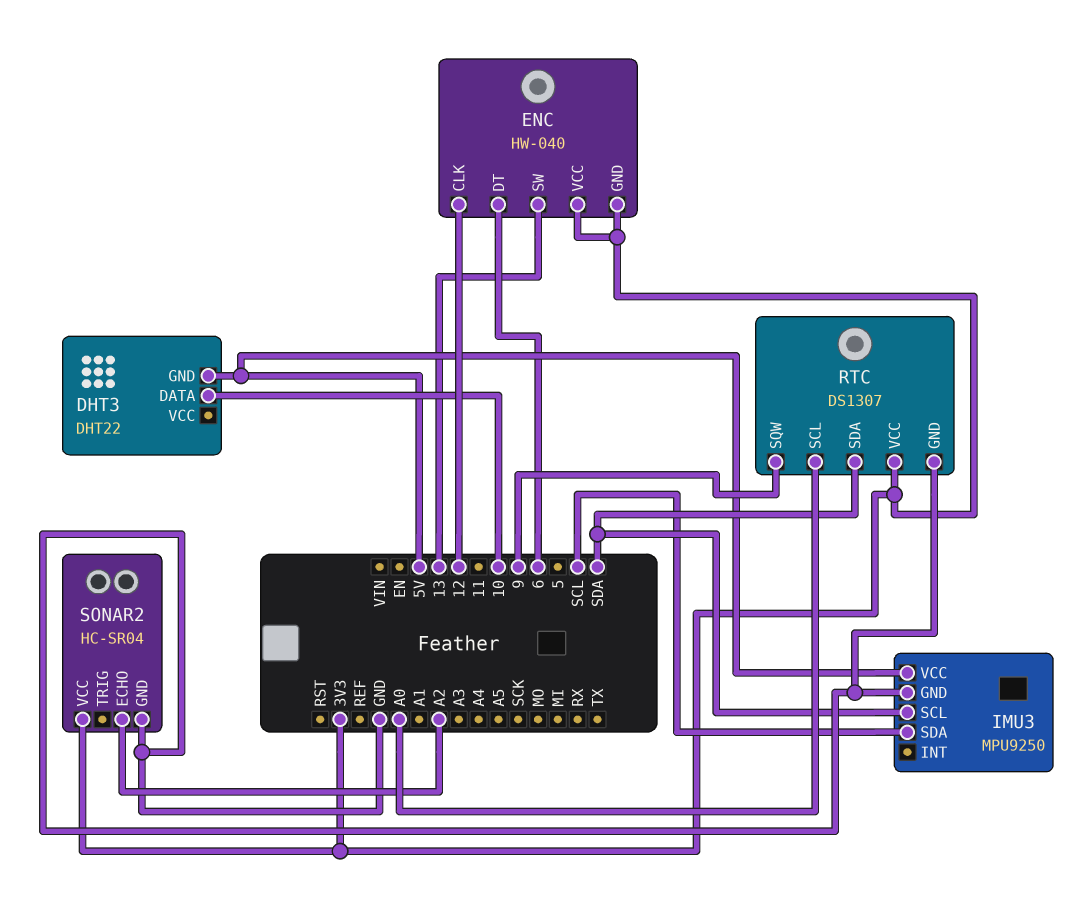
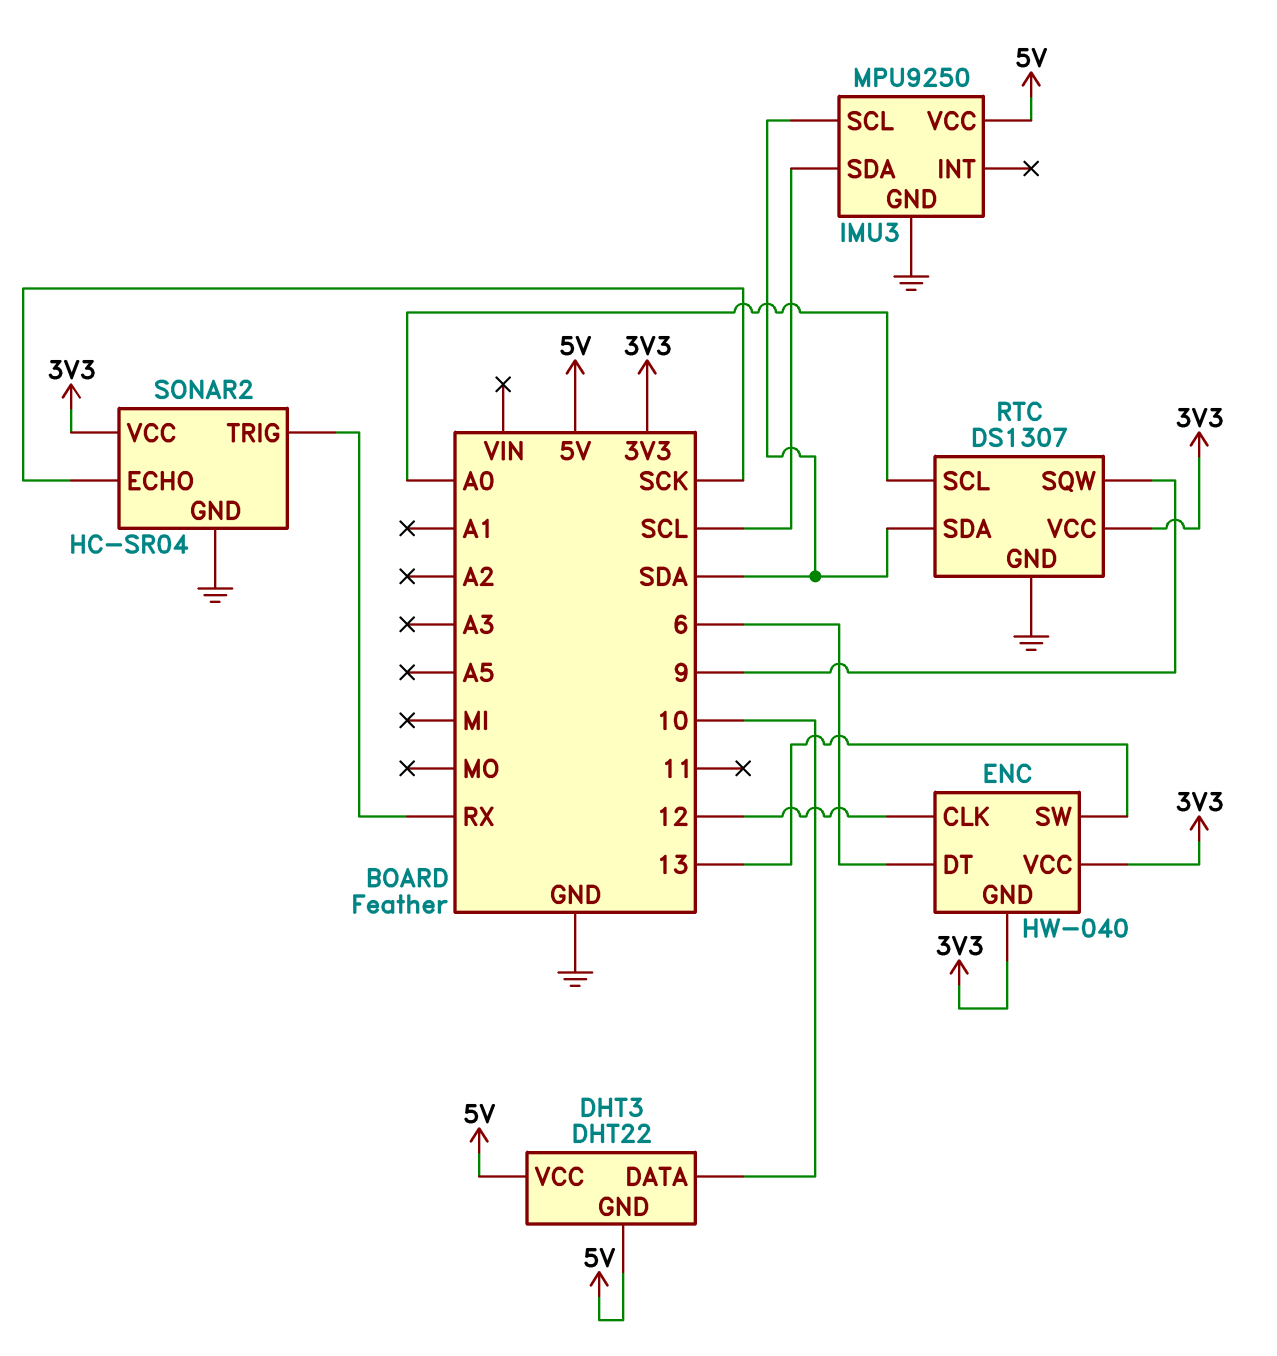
DHT3 pin VCC: none -> 5V
SONAR2 pin ECHO: A2 -> SCK
SONAR2 pin TRIG: none -> RX

